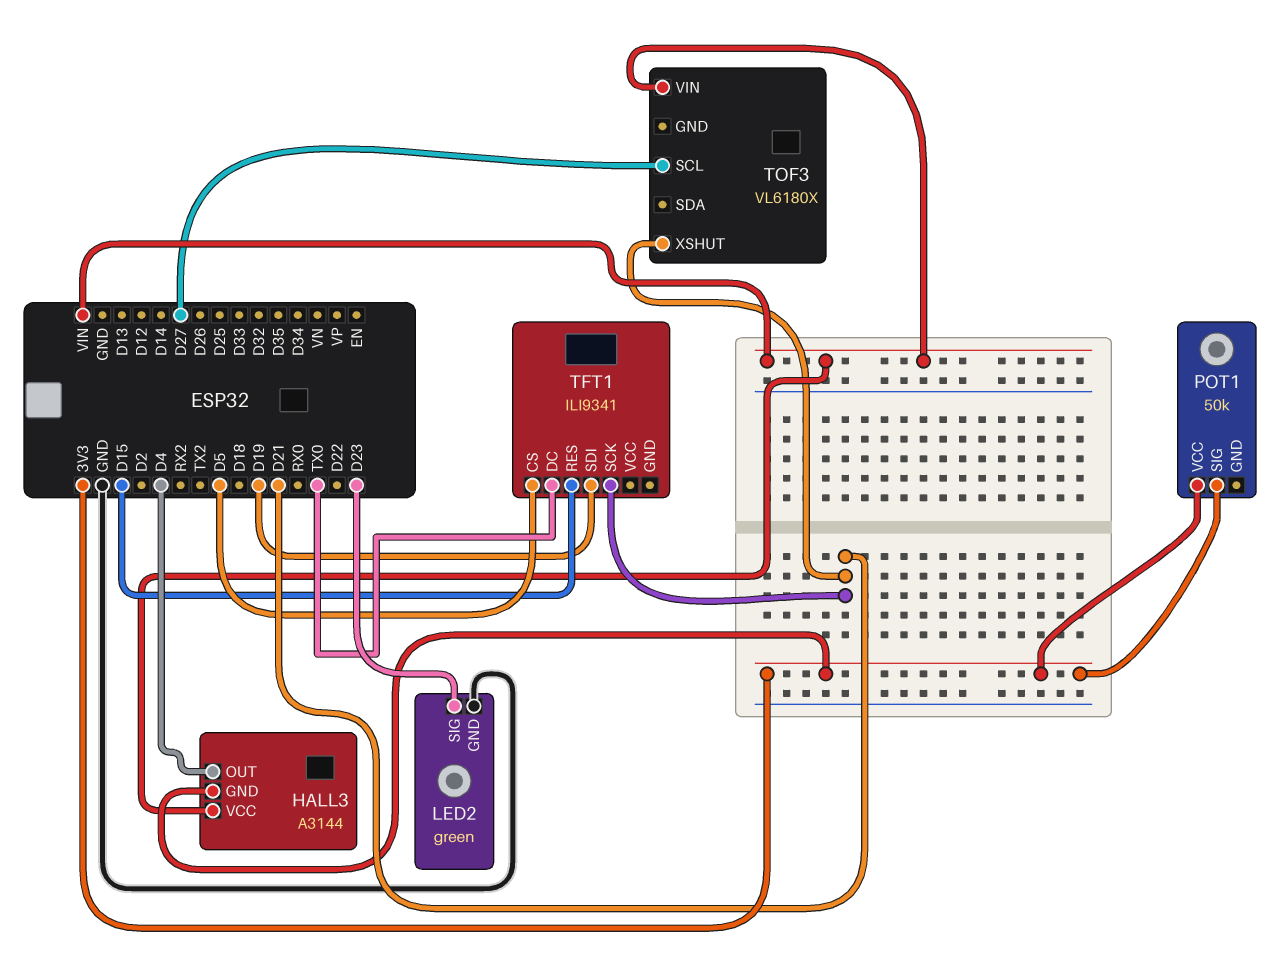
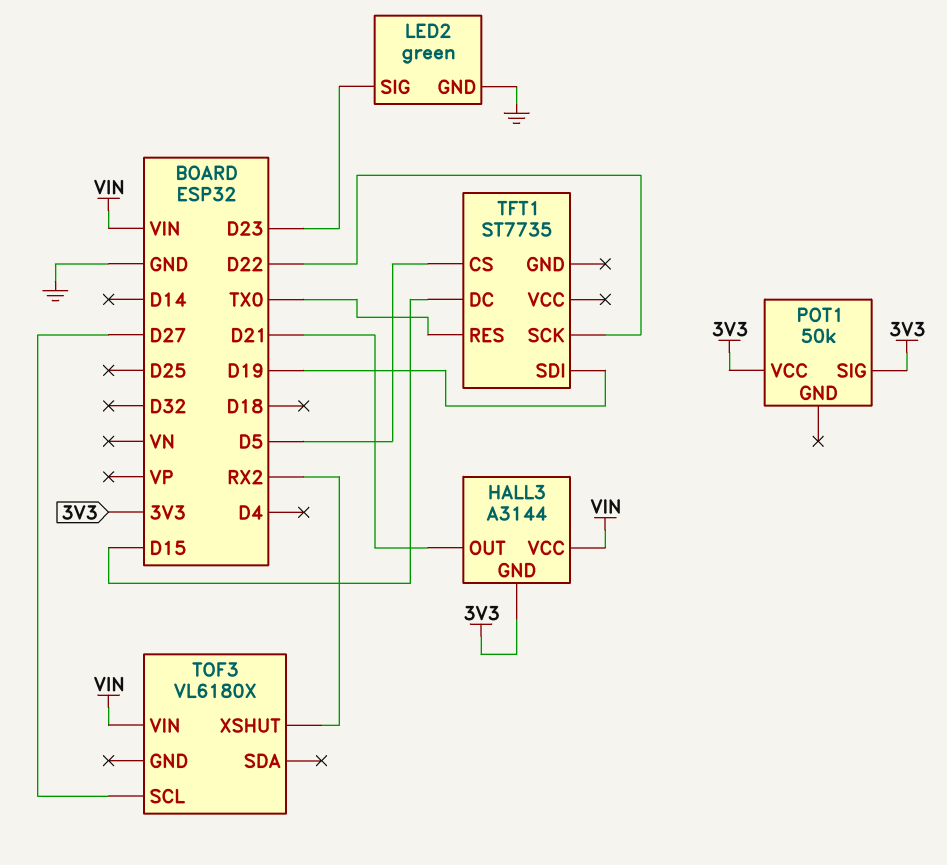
HALL3 pin OUT: D4 -> D21
TFT1: ILI9341 -> ST7735
TFT1 pin DC: TX0 -> D15
TFT1 pin RES: D15 -> TX0
TFT1 pin SCK: D21 -> D22
TOF3 pin XSHUT: D21 -> RX2

